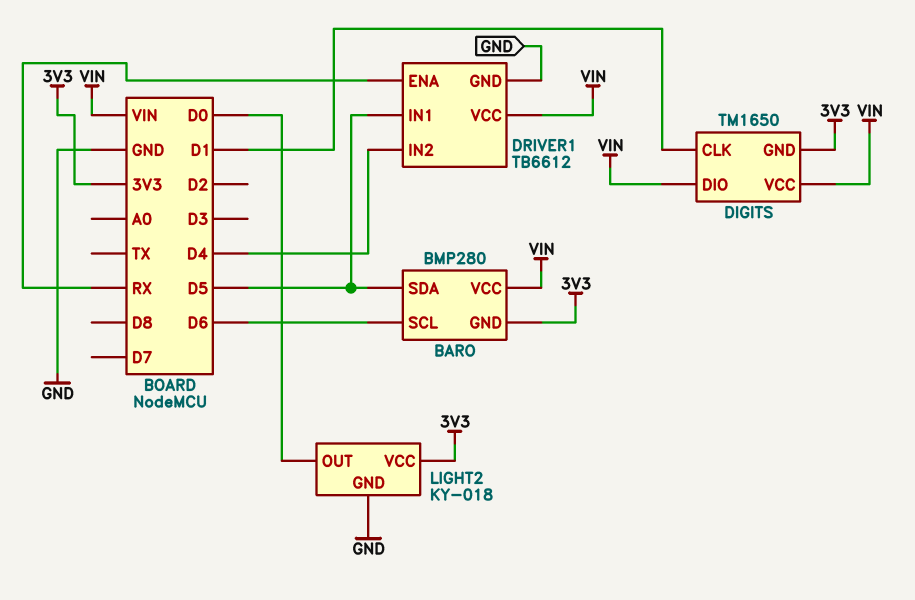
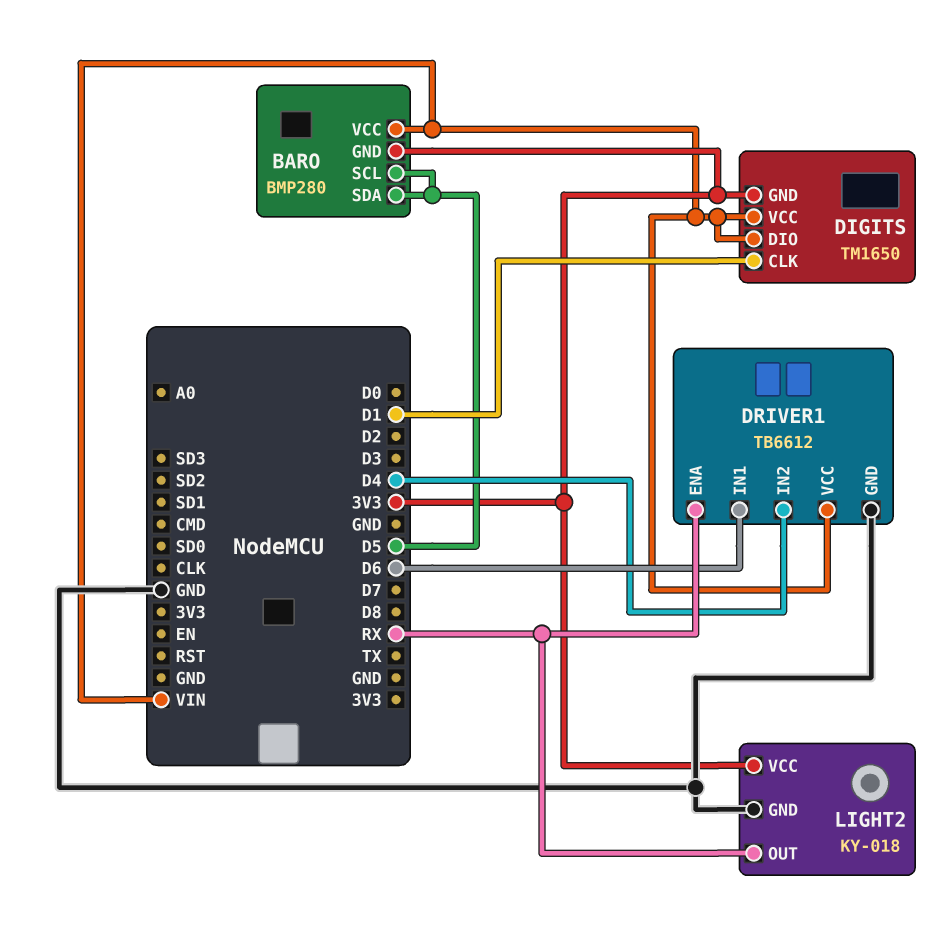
BARO pin SCL: D6 -> D5
DRIVER1 pin IN1: D5 -> D6
LIGHT2 pin OUT: D0 -> RX

